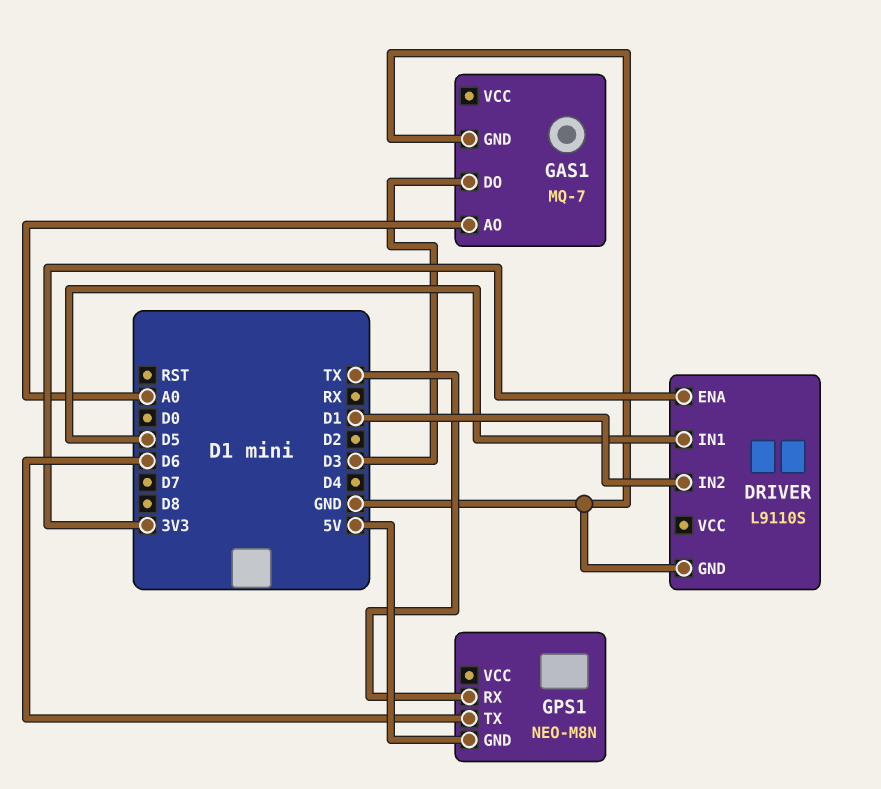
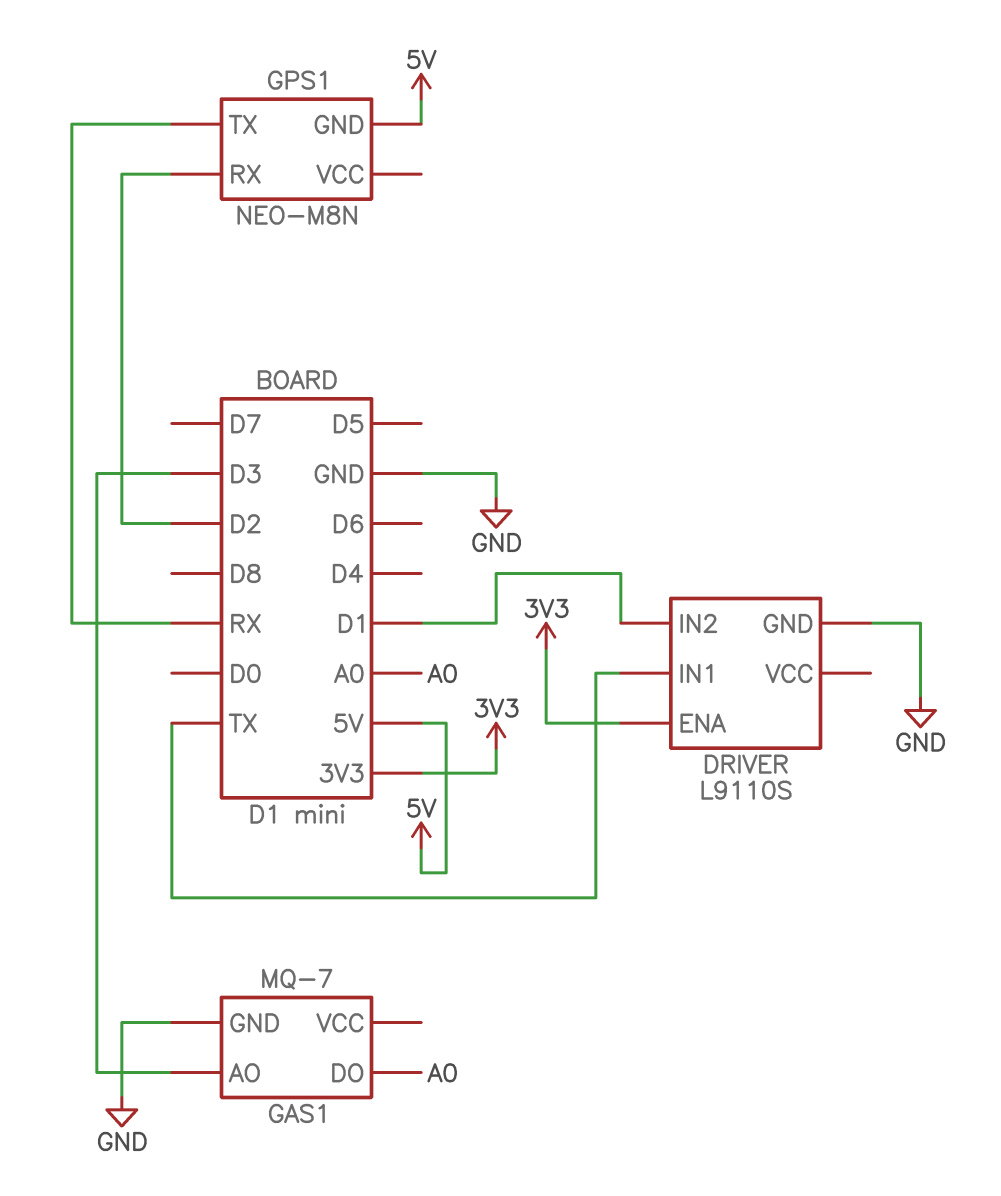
DRIVER pin IN1: D5 -> TX
GAS1 pin AO: A0 -> D3
GAS1 pin DO: D3 -> A0
GPS1 pin RX: TX -> D2
GPS1 pin TX: D6 -> RX

